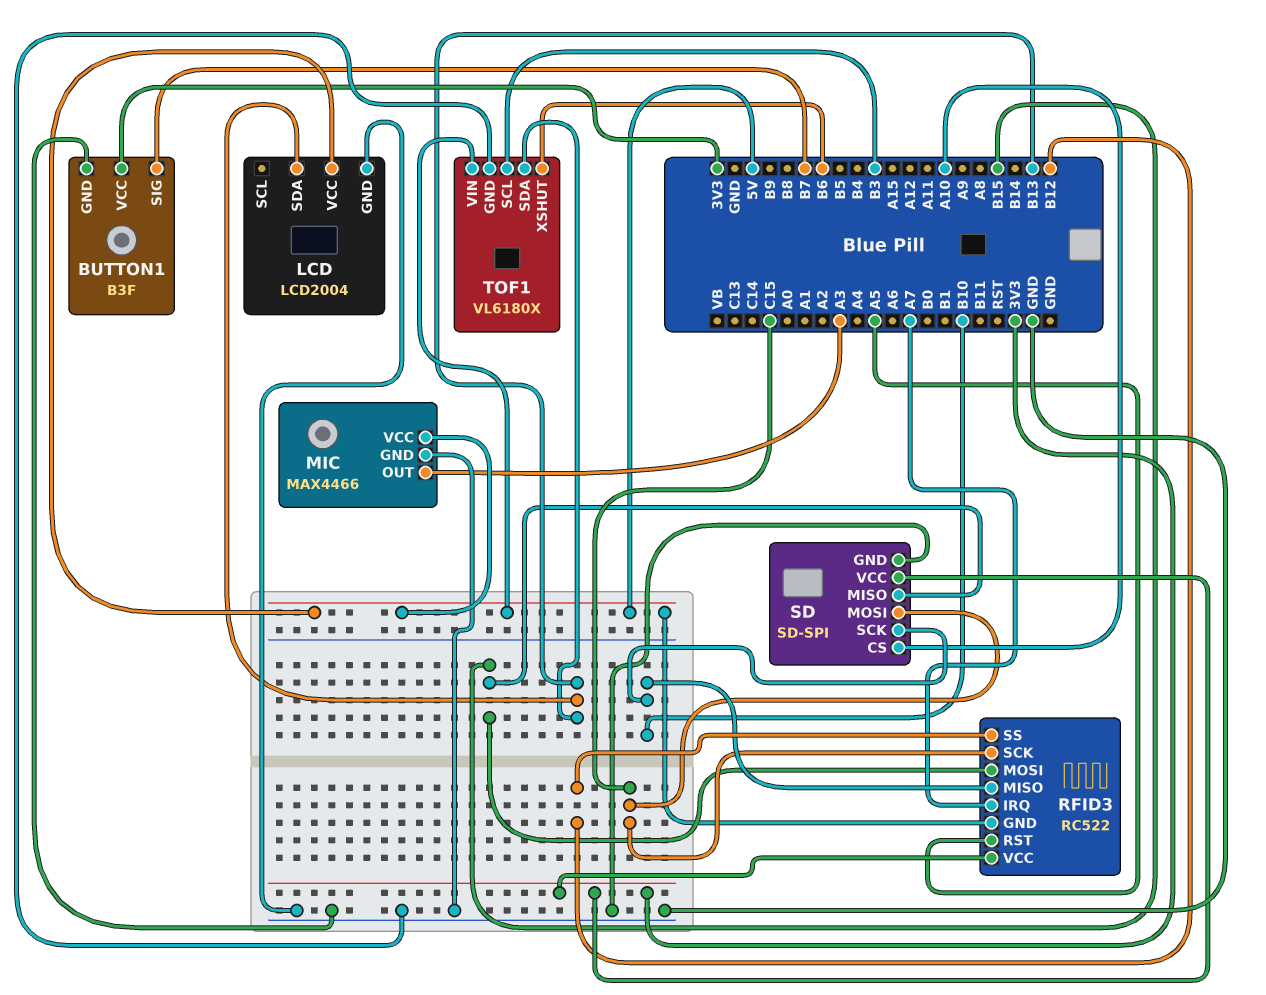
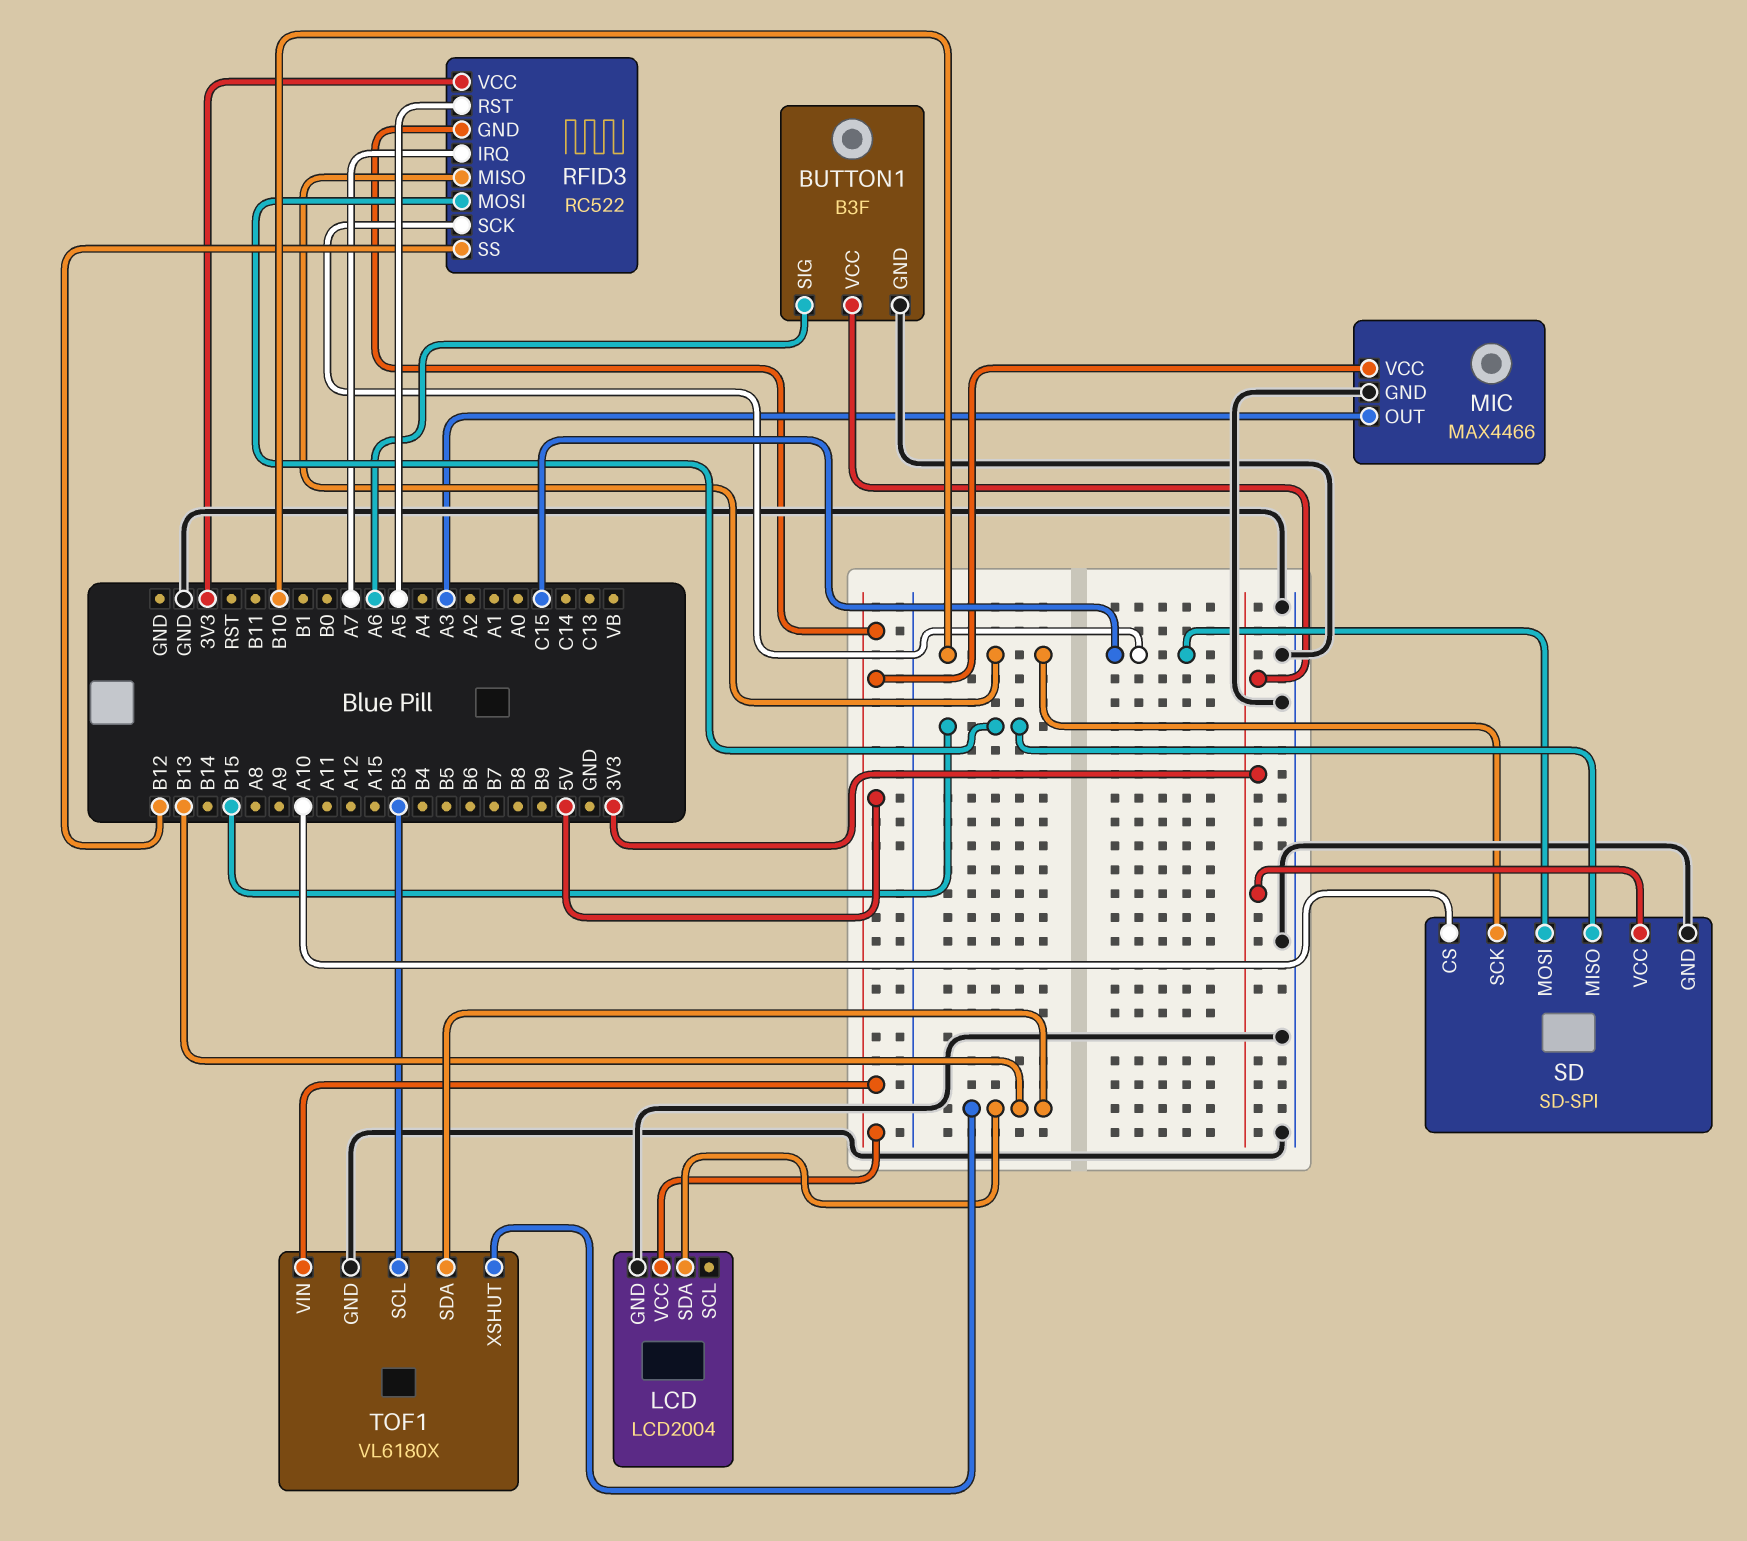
BUTTON1 pin SIG: B7 -> A6
TOF1 pin XSHUT: B6 -> B13

